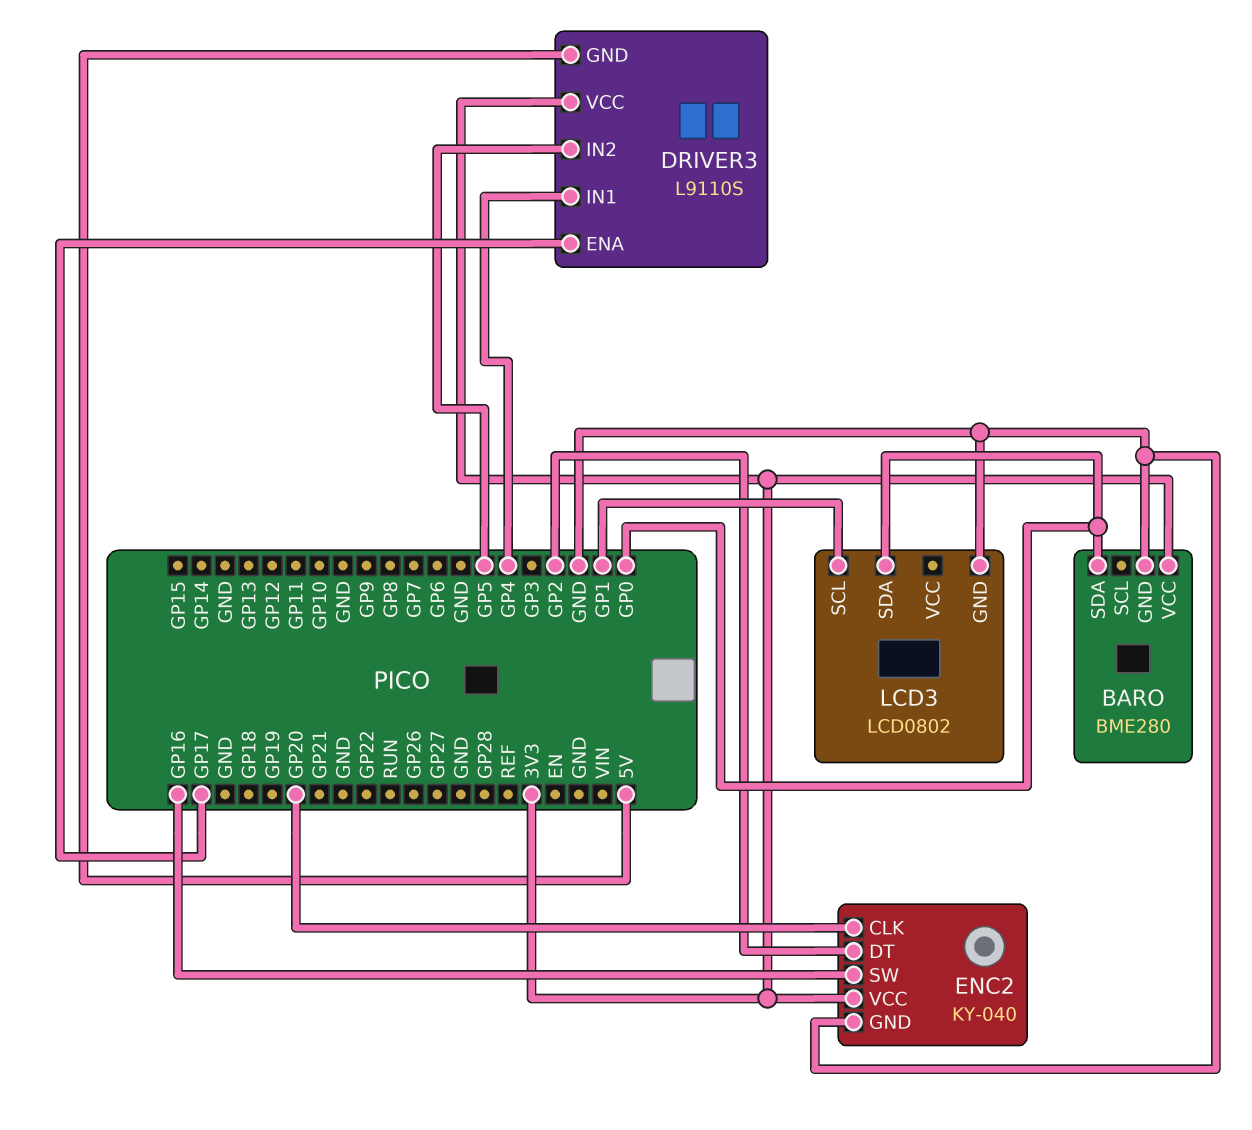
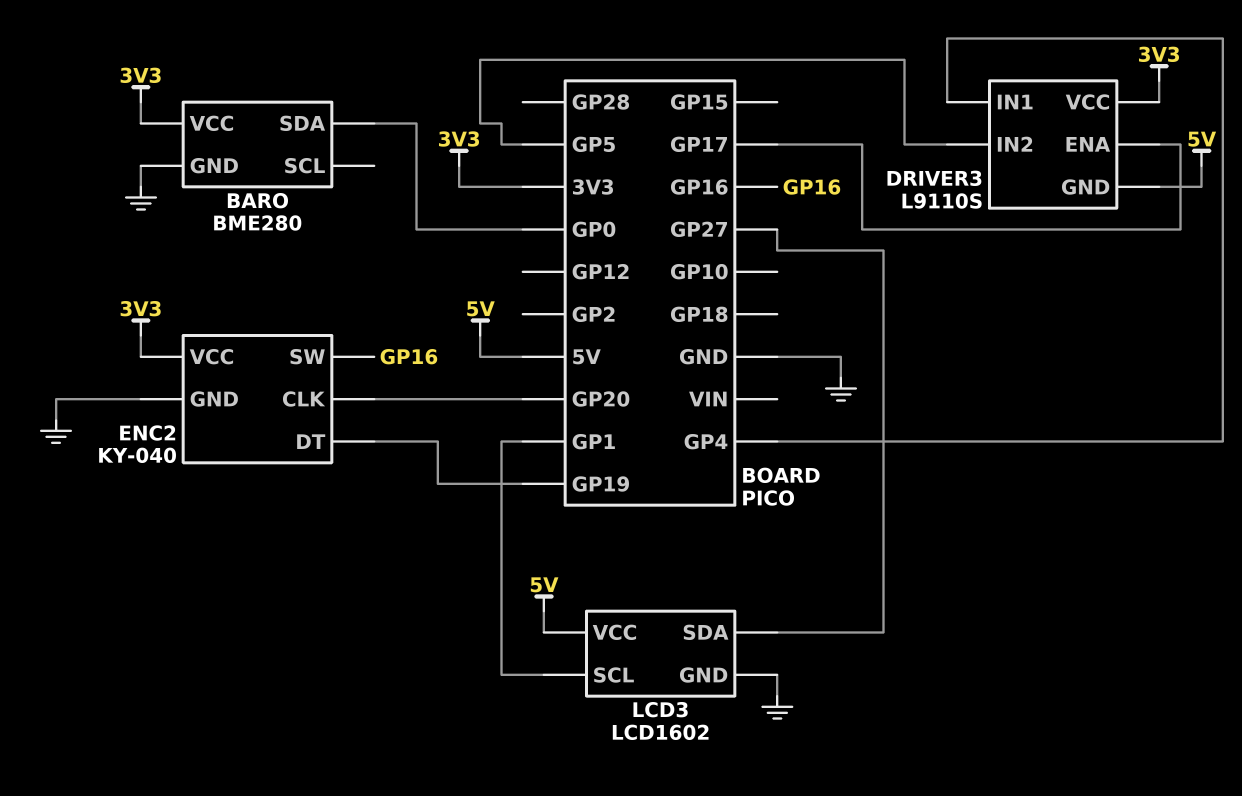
ENC2 pin DT: GP2 -> GP19
LCD3: LCD0802 -> LCD1602
LCD3 pin SDA: GP0 -> GP27
LCD3 pin VCC: none -> 5V

